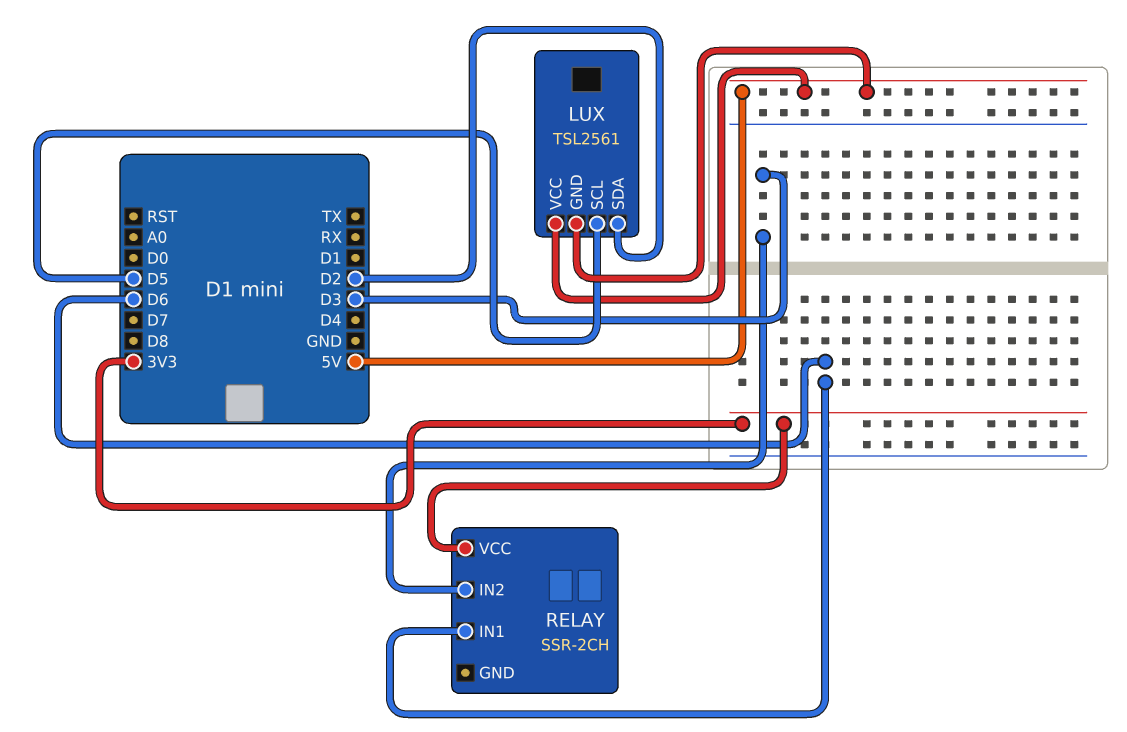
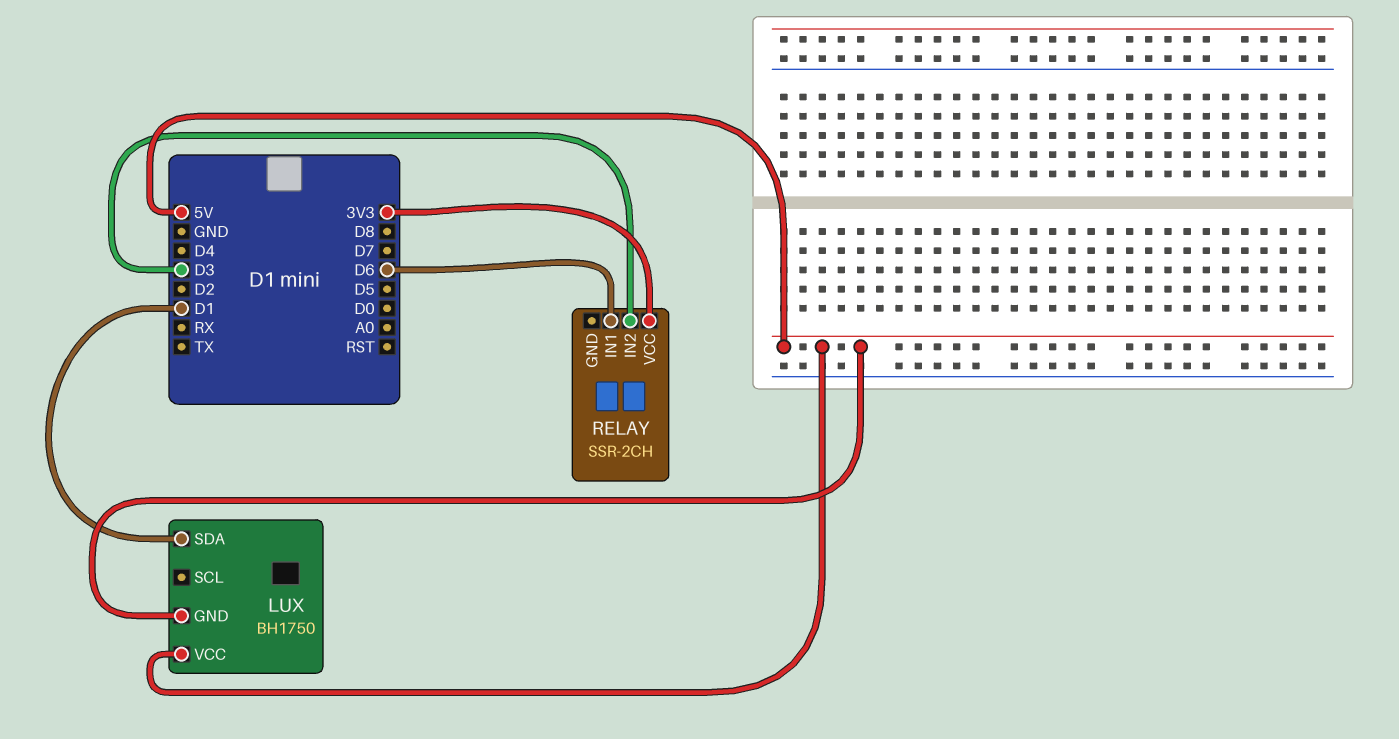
LUX: TSL2561 -> BH1750
LUX pin SCL: D5 -> none
LUX pin SDA: D2 -> D1

